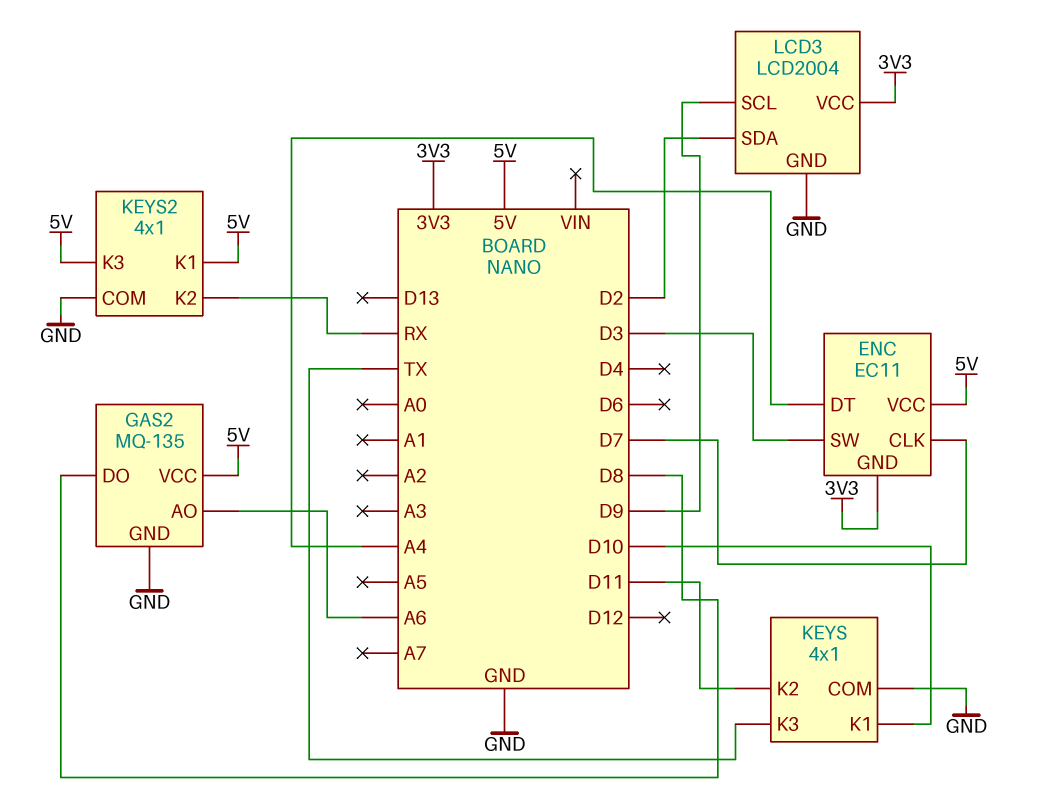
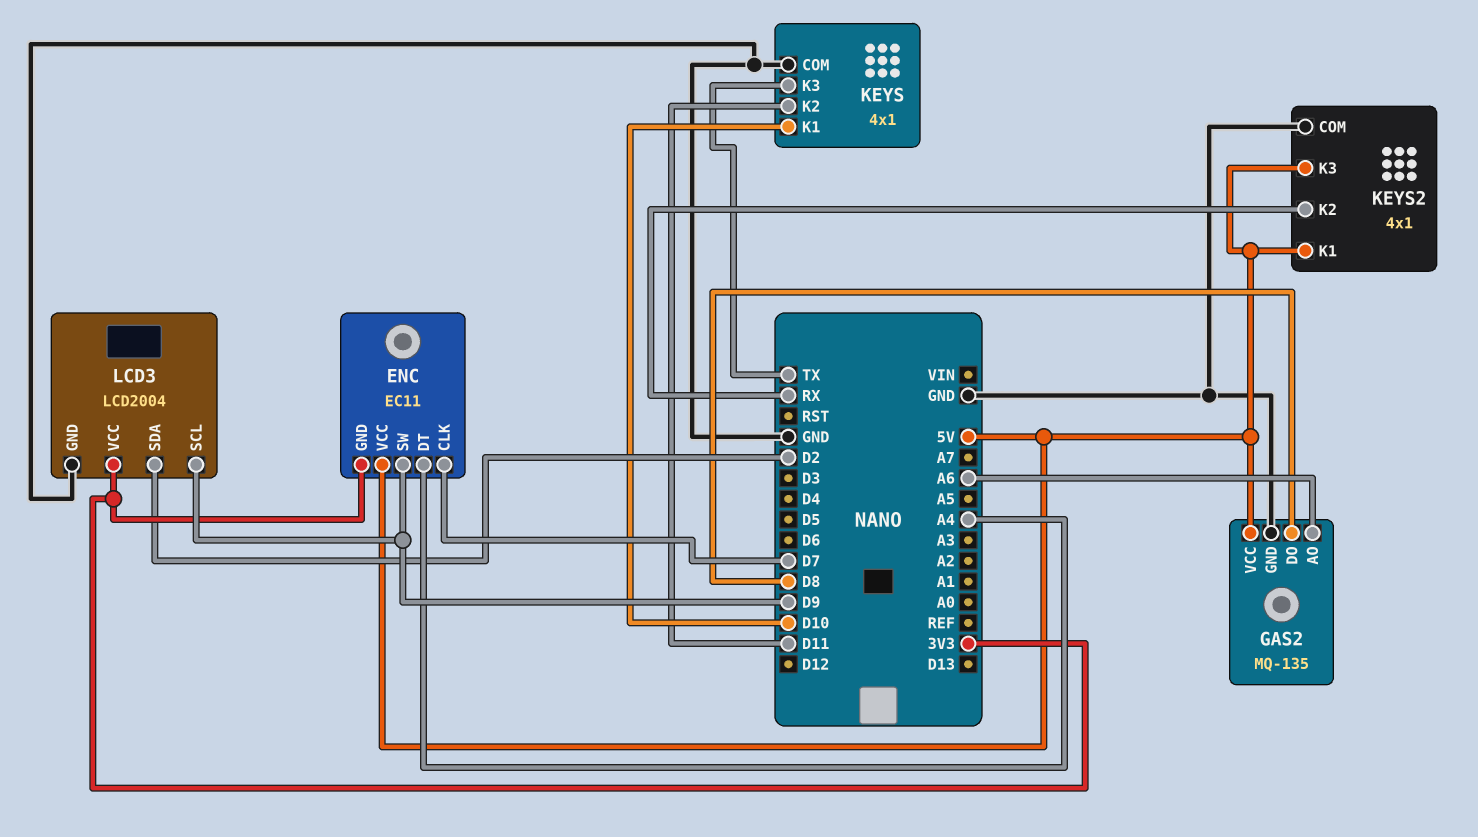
ENC pin SW: D3 -> D9

